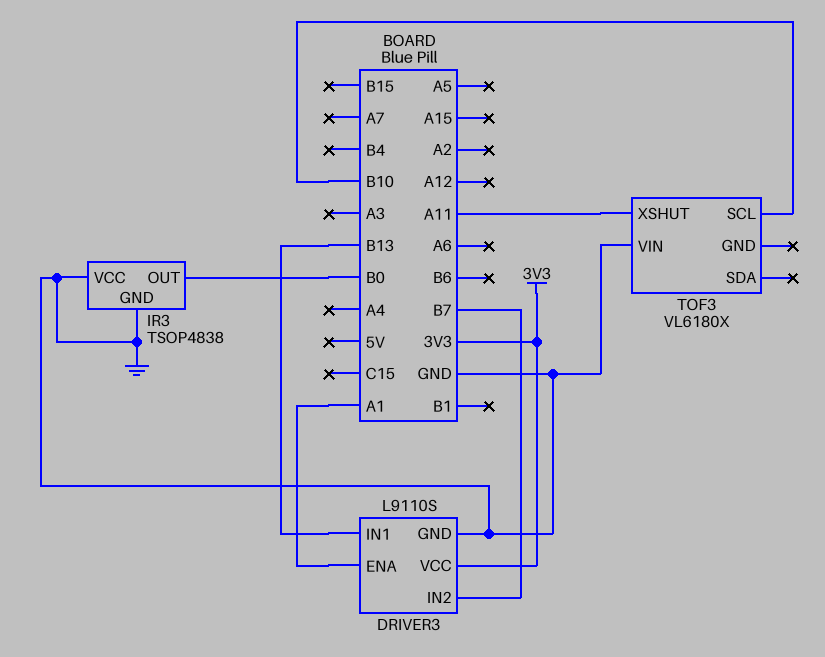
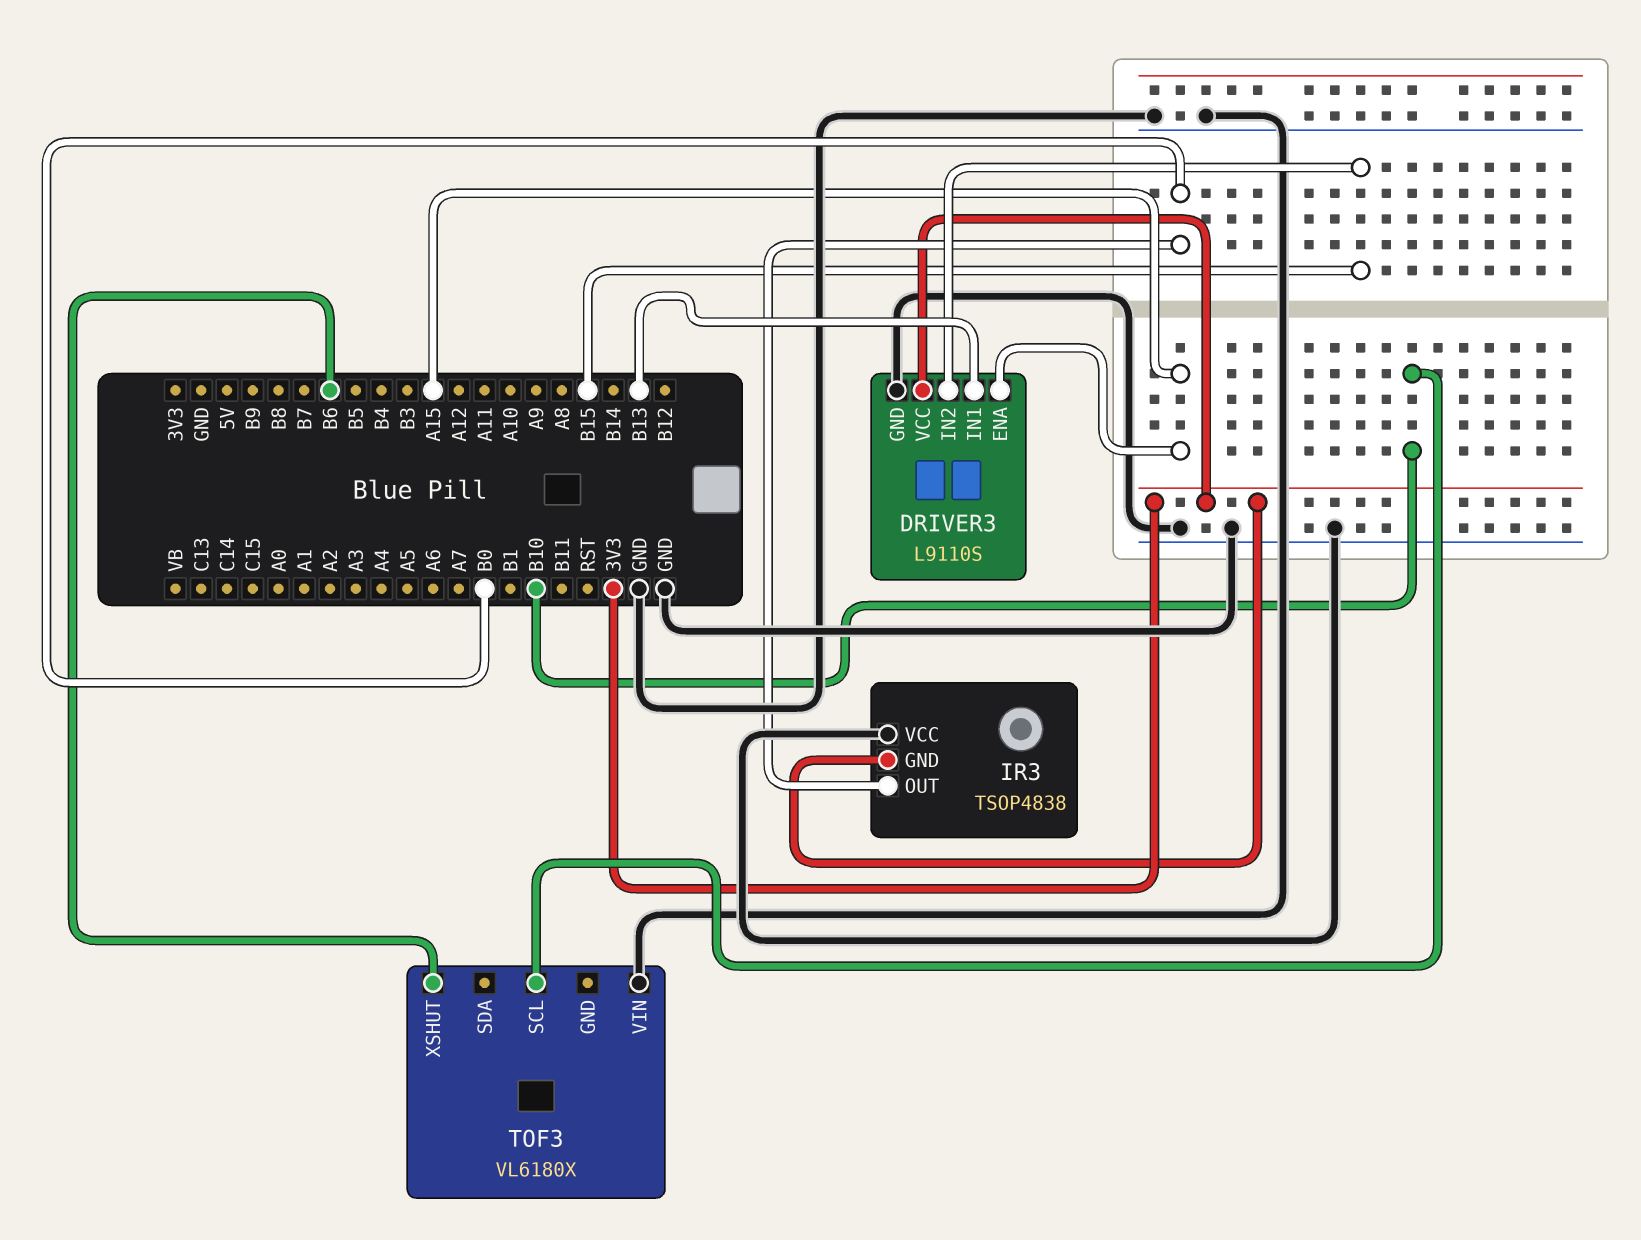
DRIVER3 pin ENA: A1 -> A15
DRIVER3 pin IN2: B7 -> B15
IR3 pin GND: GND -> 3V3
TOF3 pin XSHUT: A11 -> B6

